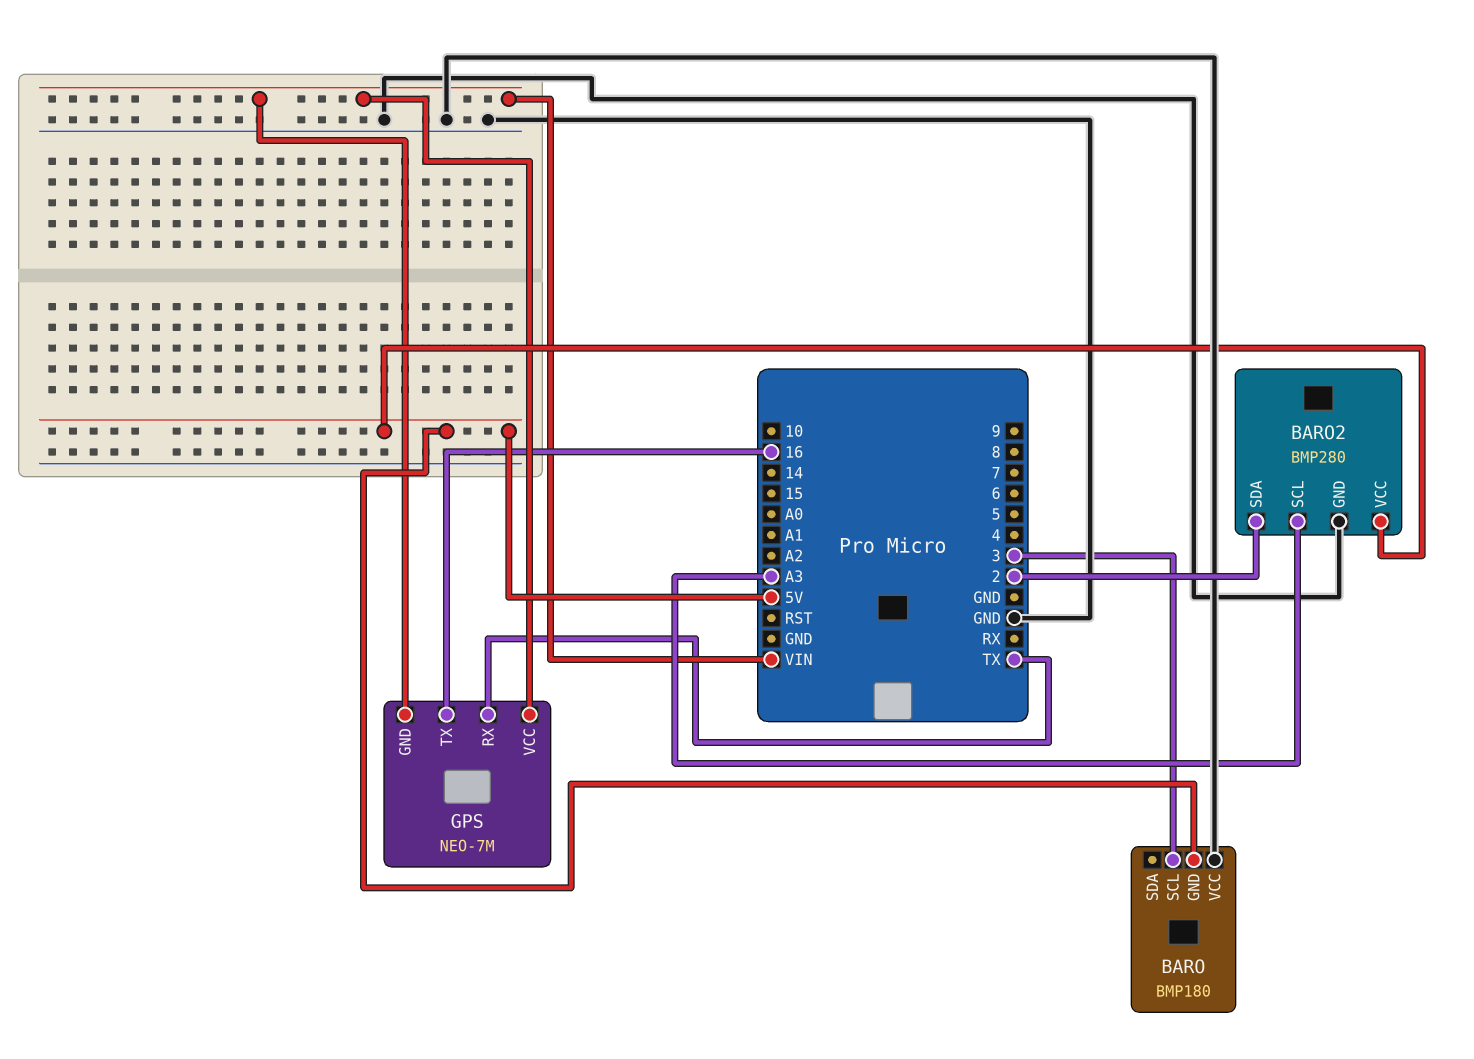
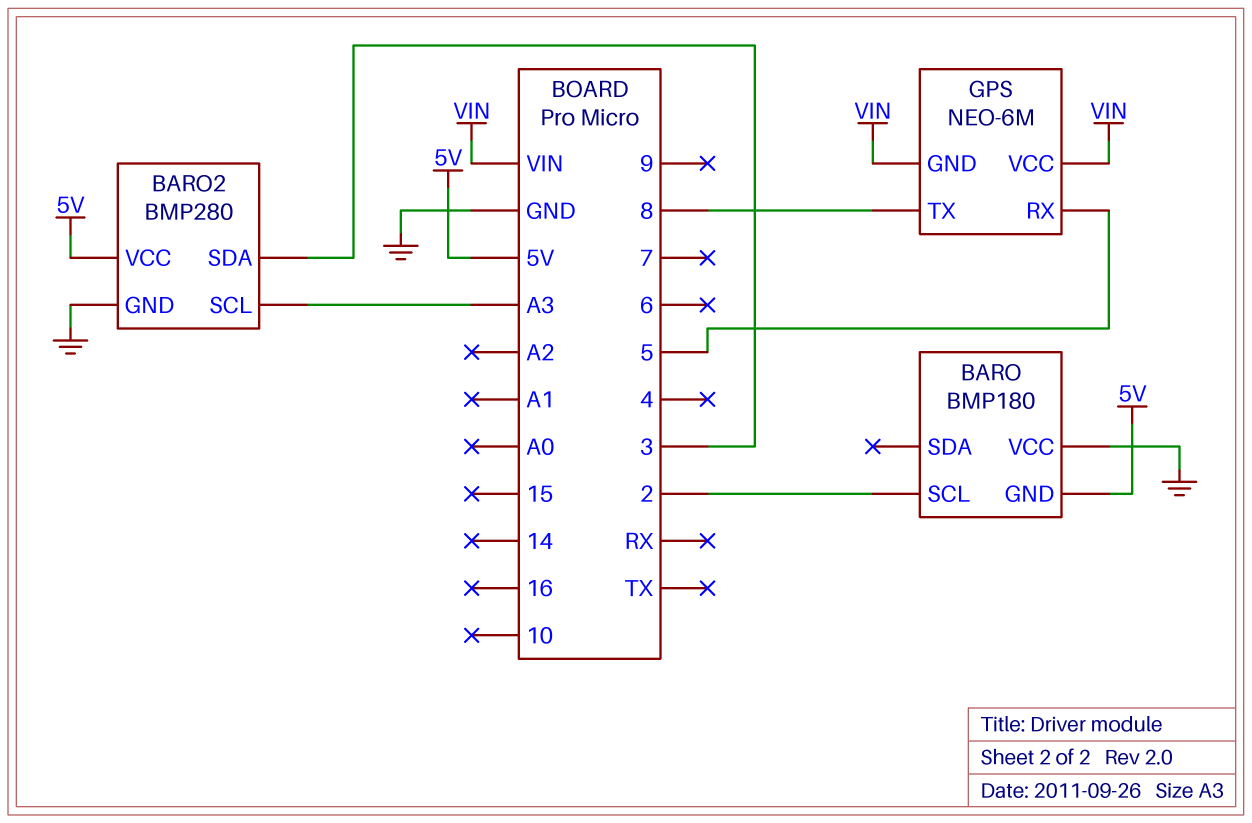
BARO pin SCL: 3 -> 2
BARO2 pin SDA: 2 -> 3
GPS: NEO-7M -> NEO-6M
GPS pin RX: TX -> 5
GPS pin TX: 16 -> 8

